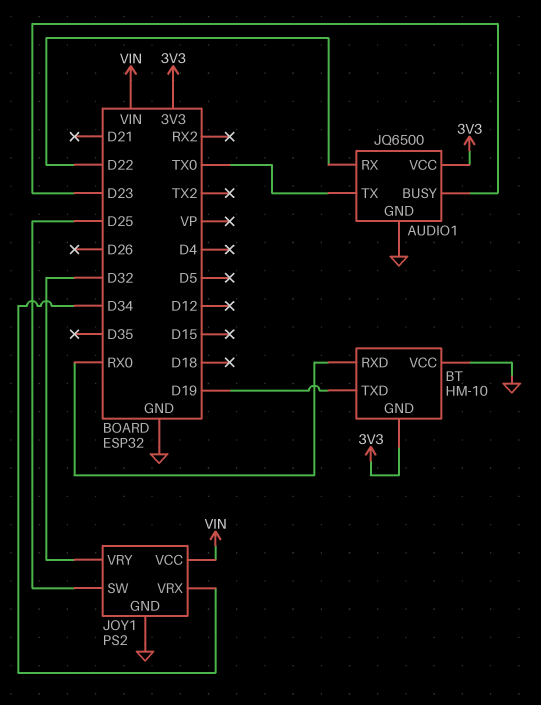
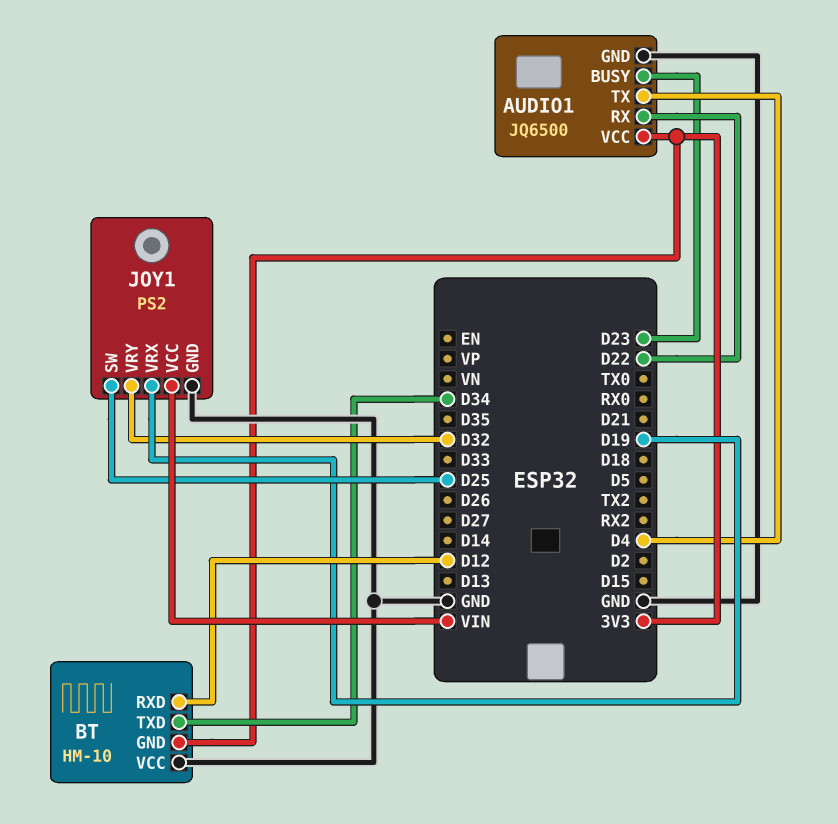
AUDIO1 pin TX: TX0 -> D4
BT pin RXD: RX0 -> D12
BT pin TXD: D19 -> D34
JOY1 pin VRX: D34 -> D19

